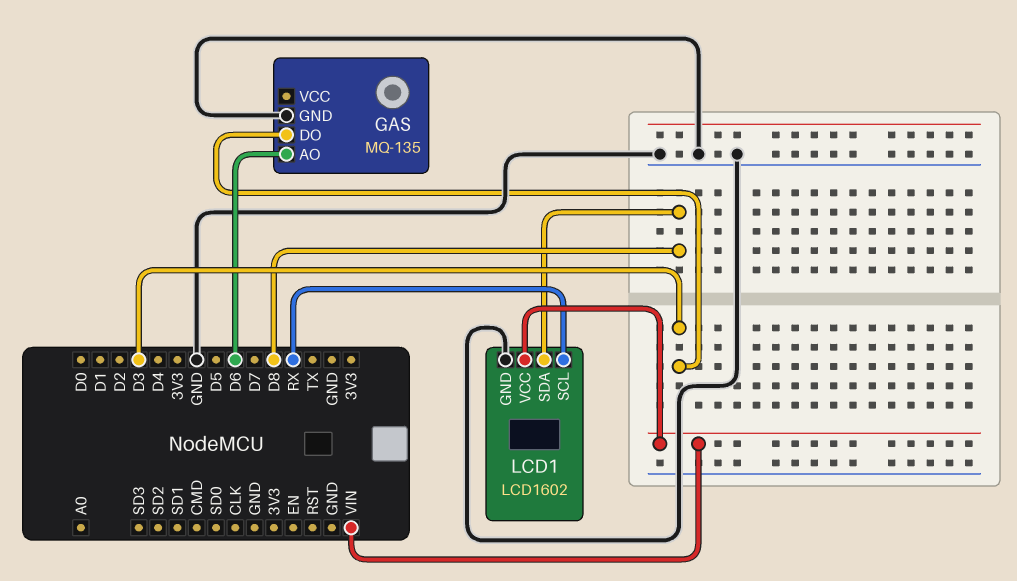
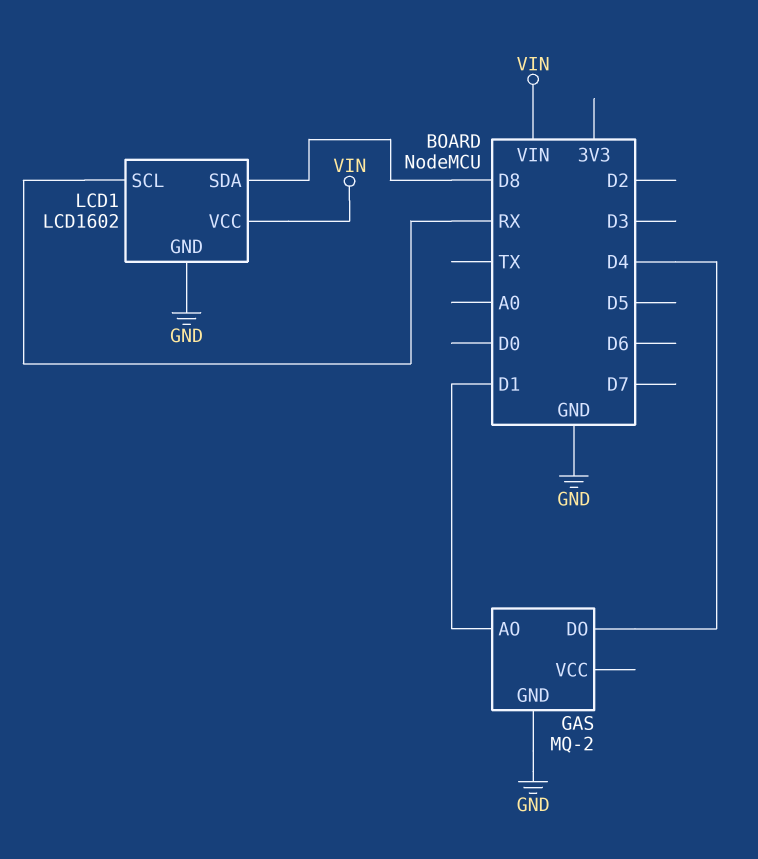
GAS: MQ-135 -> MQ-2
GAS pin AO: D6 -> D1
GAS pin DO: D3 -> D4

